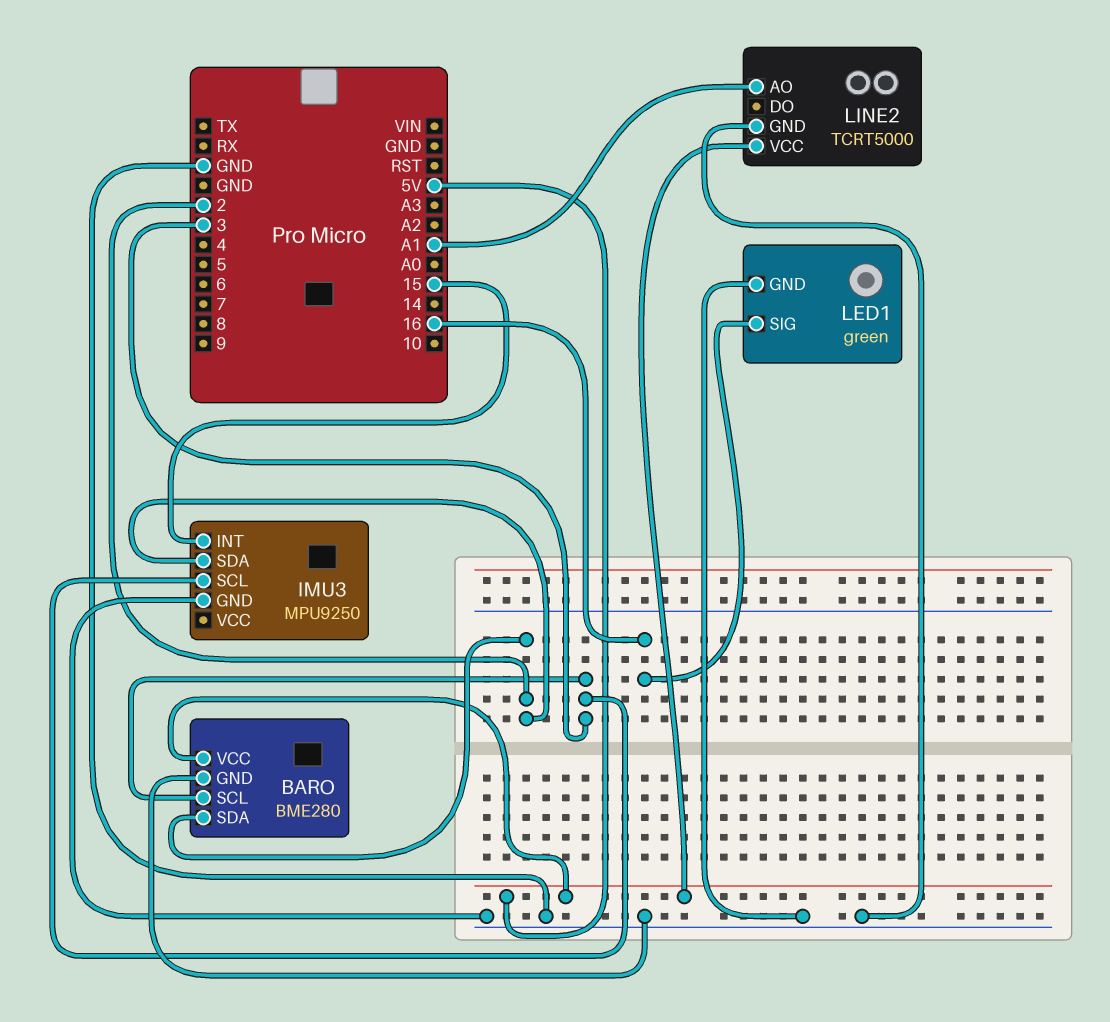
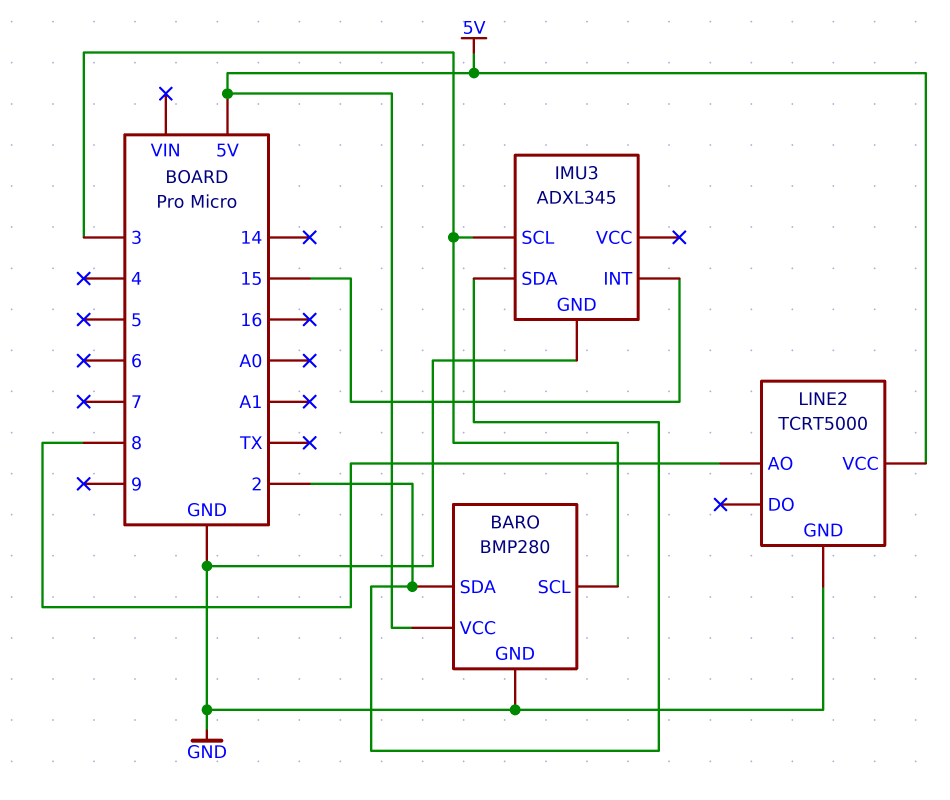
BARO: BME280 -> BMP280
IMU3: MPU9250 -> ADXL345
LED1: green -> none
LED1 pin GND: GND -> none
LED1 pin SIG: 16 -> none
LINE2 pin AO: A1 -> 8

